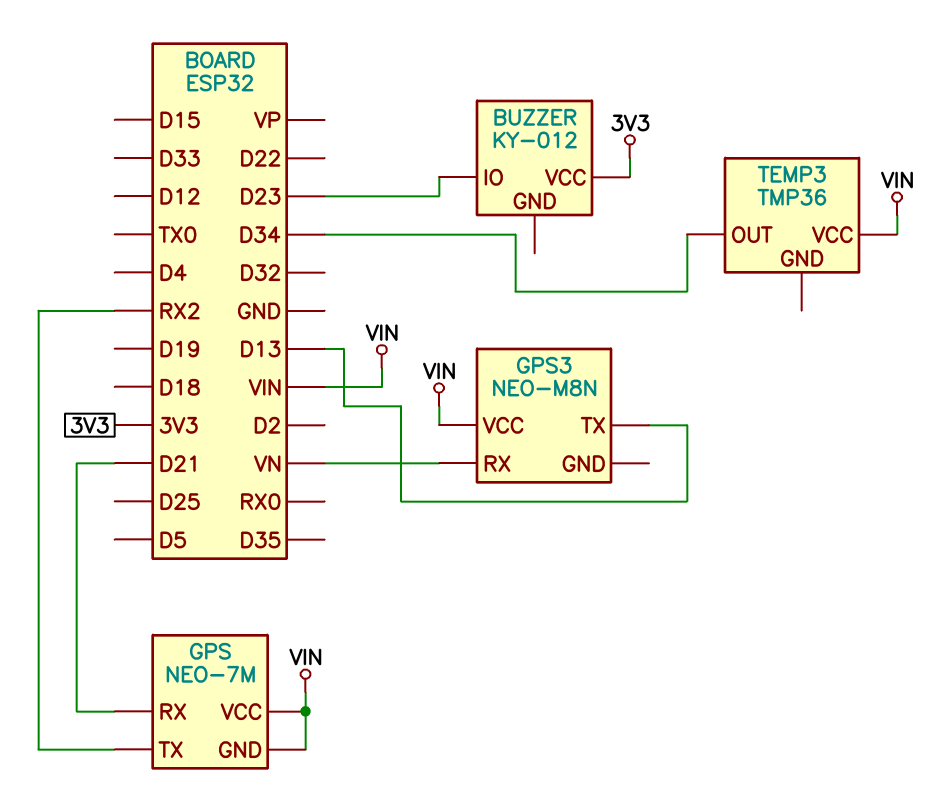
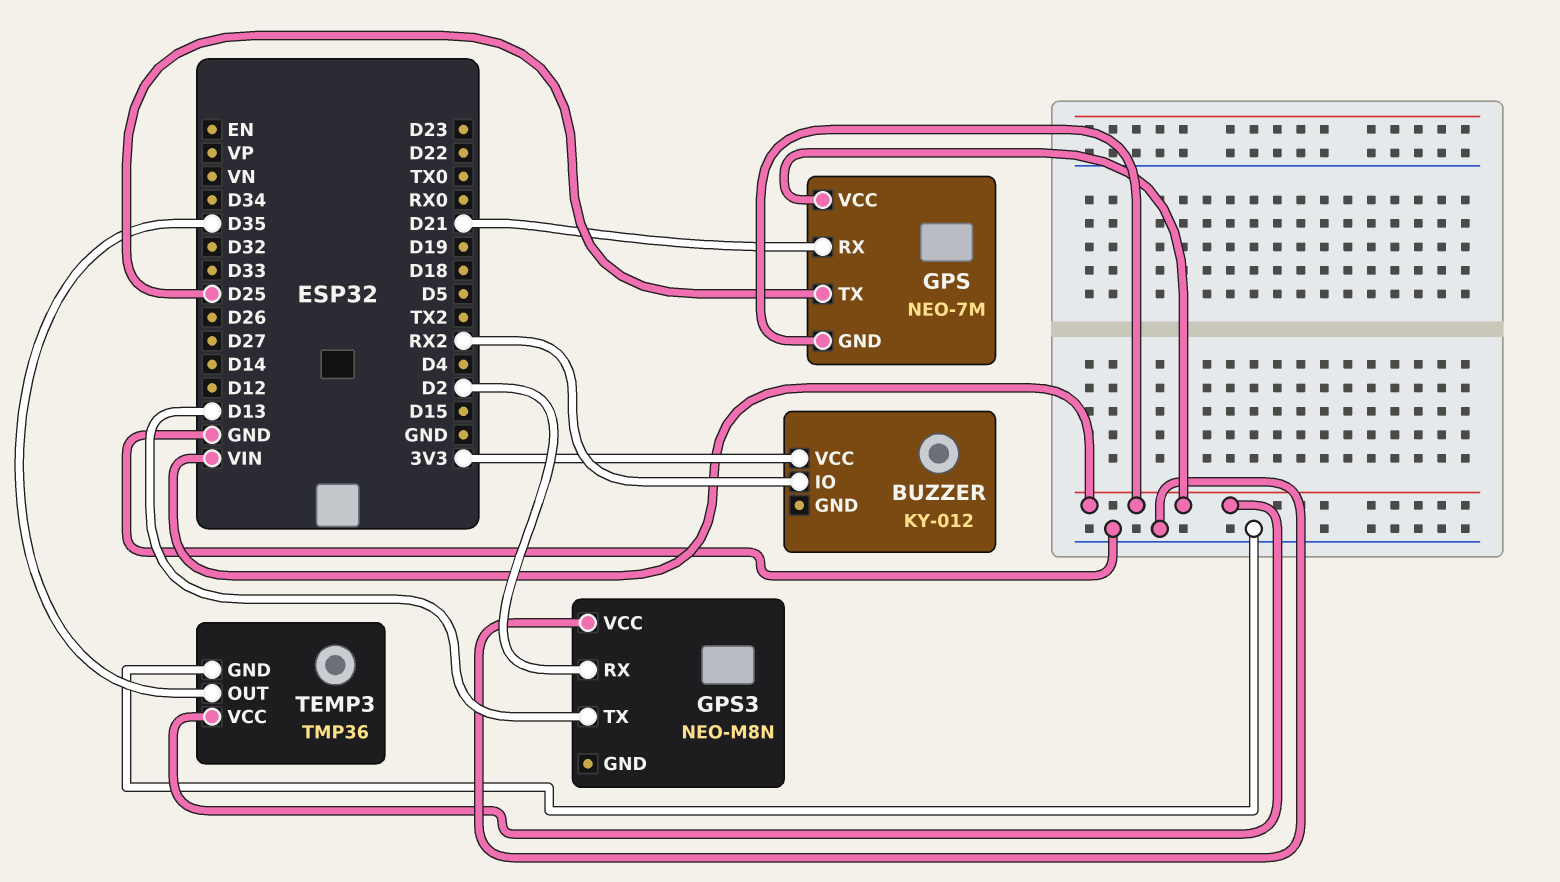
BUZZER pin IO: D23 -> RX2
GPS pin TX: RX2 -> D25
GPS3 pin RX: VN -> D2
GPS3 pin VCC: VIN -> GND
TEMP3 pin GND: none -> GND
TEMP3 pin OUT: D34 -> D35

